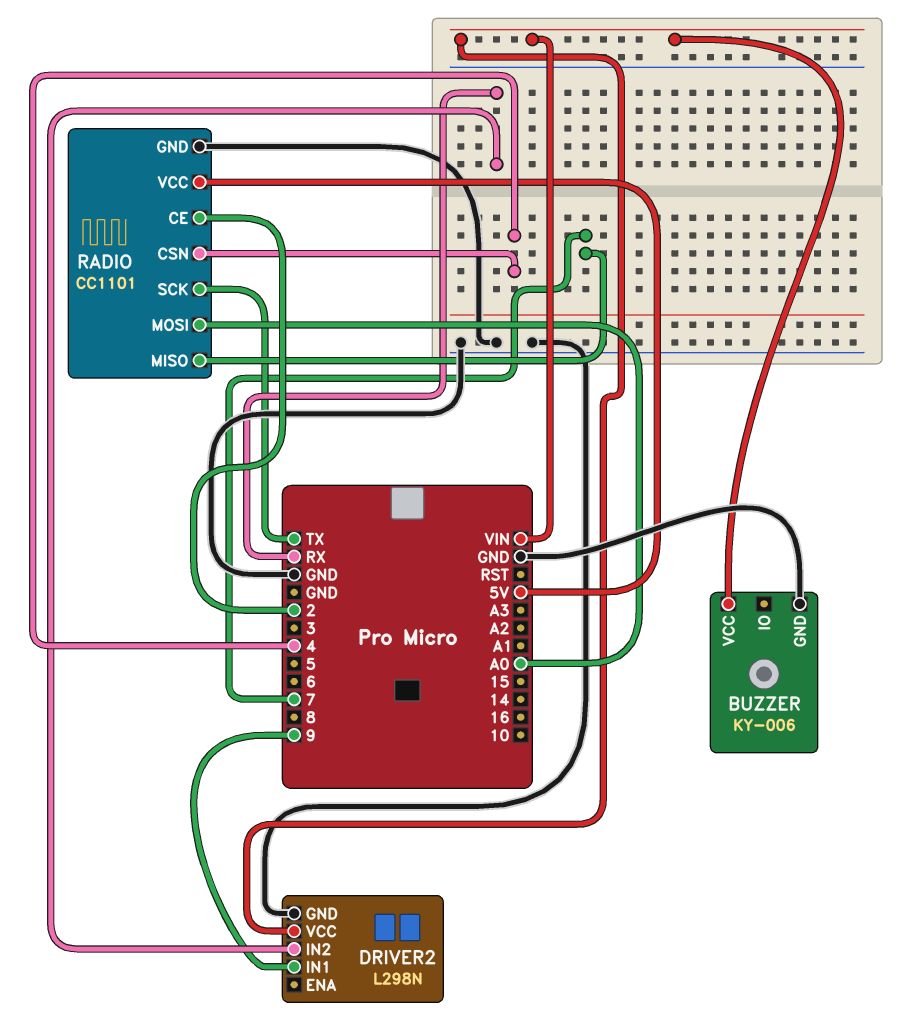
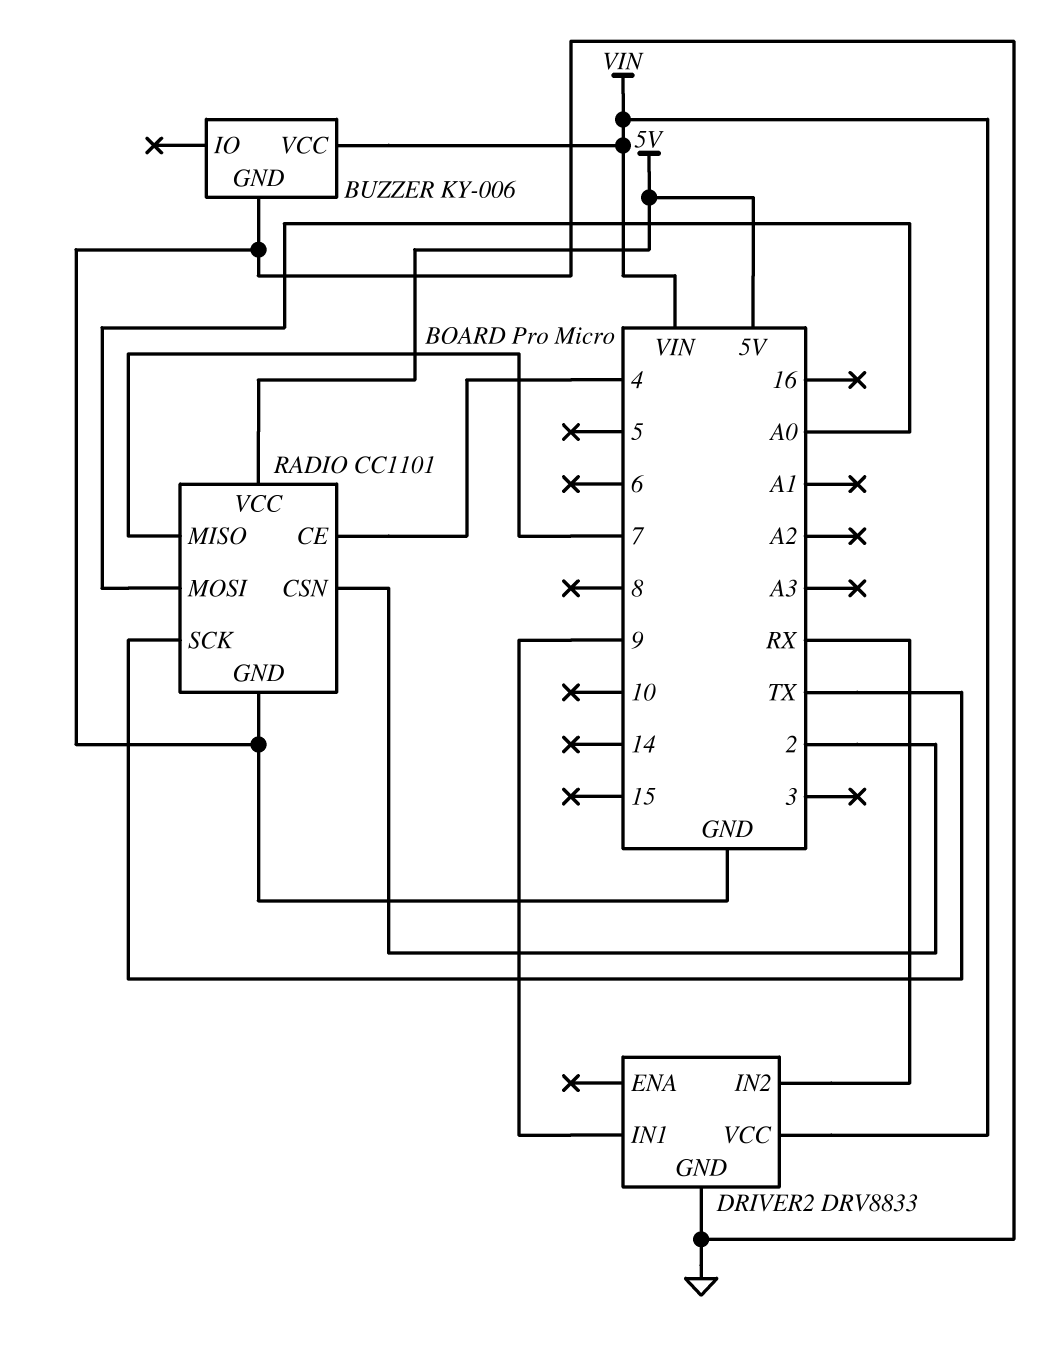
DRIVER2: L298N -> DRV8833
RADIO pin CE: 2 -> 4
RADIO pin CSN: 4 -> 2

